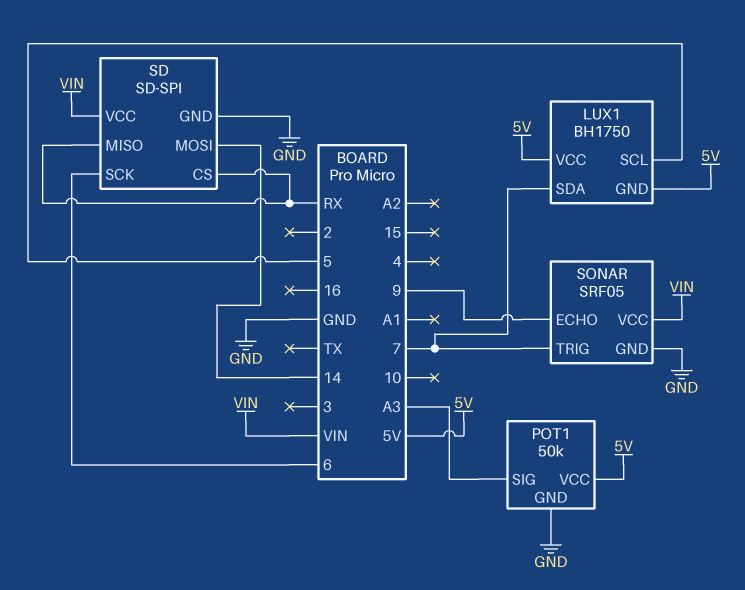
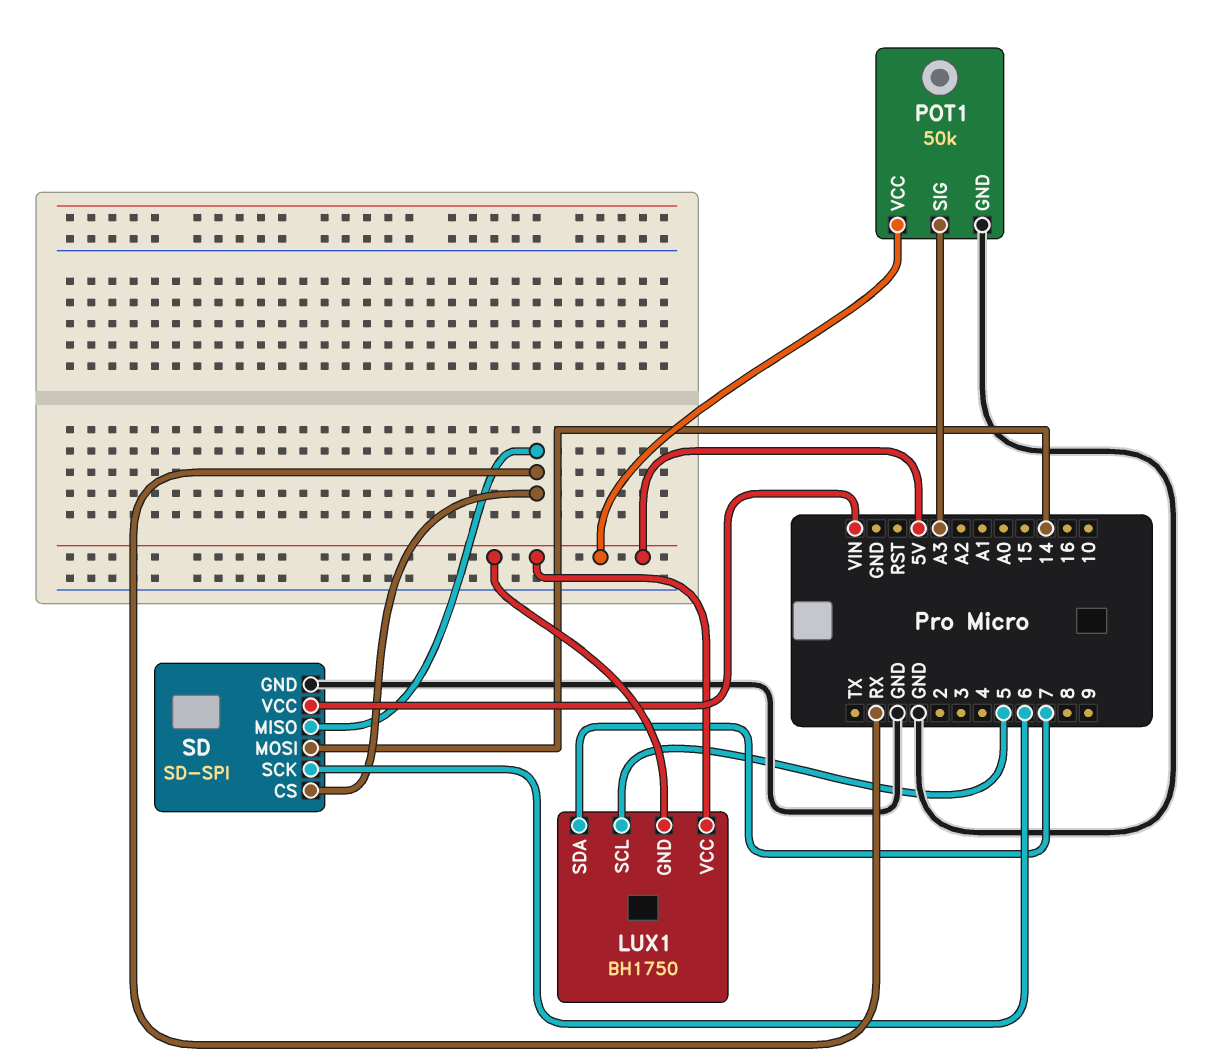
SONAR: SRF05 -> none
SONAR pin ECHO: 9 -> none
SONAR pin GND: GND -> none
SONAR pin TRIG: 7 -> none
SONAR pin VCC: VIN -> none

